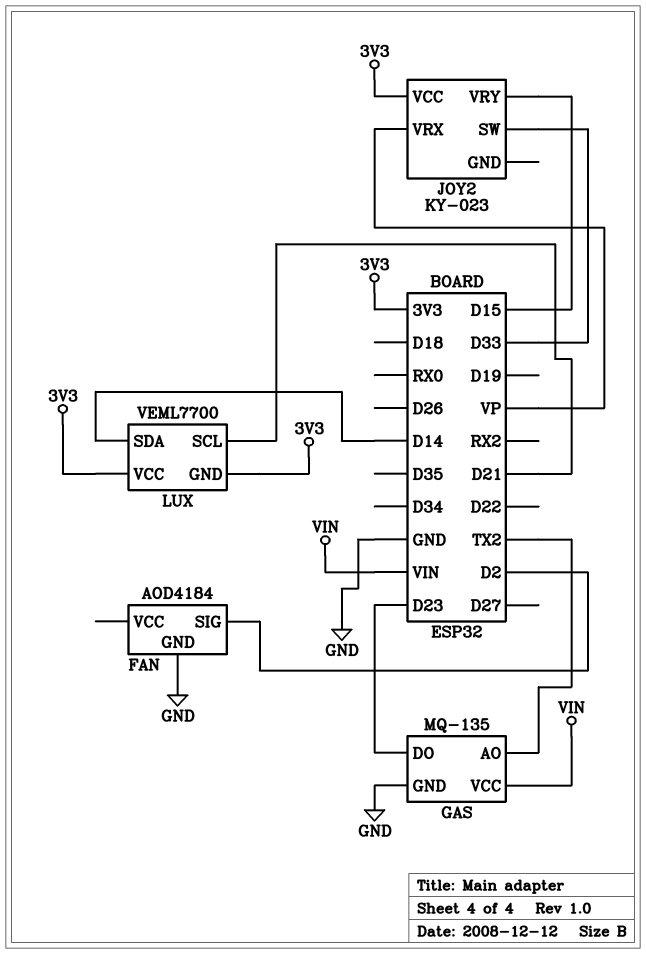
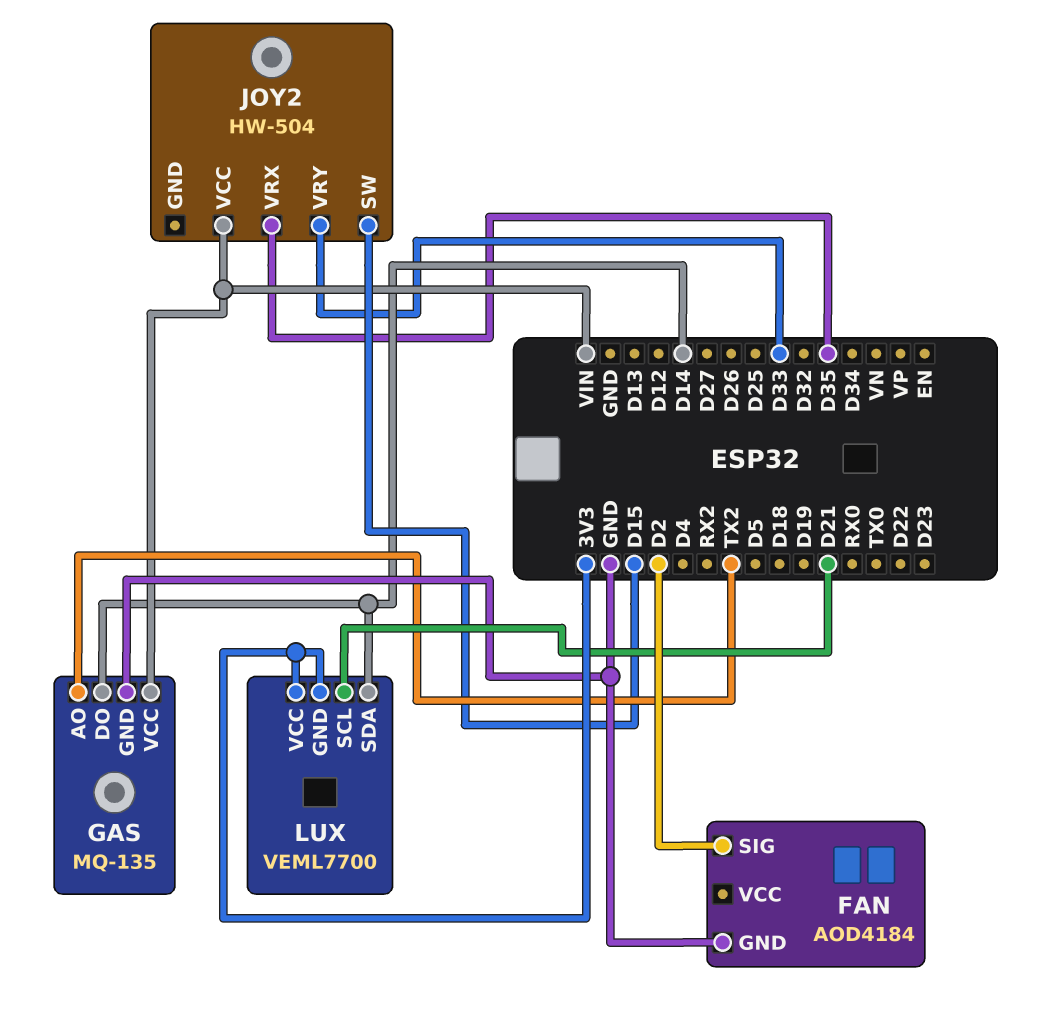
GAS pin DO: D23 -> D14
JOY2: KY-023 -> HW-504
JOY2 pin SW: D33 -> D15
JOY2 pin VCC: 3V3 -> VIN
JOY2 pin VRX: VP -> D35
JOY2 pin VRY: D15 -> D33

